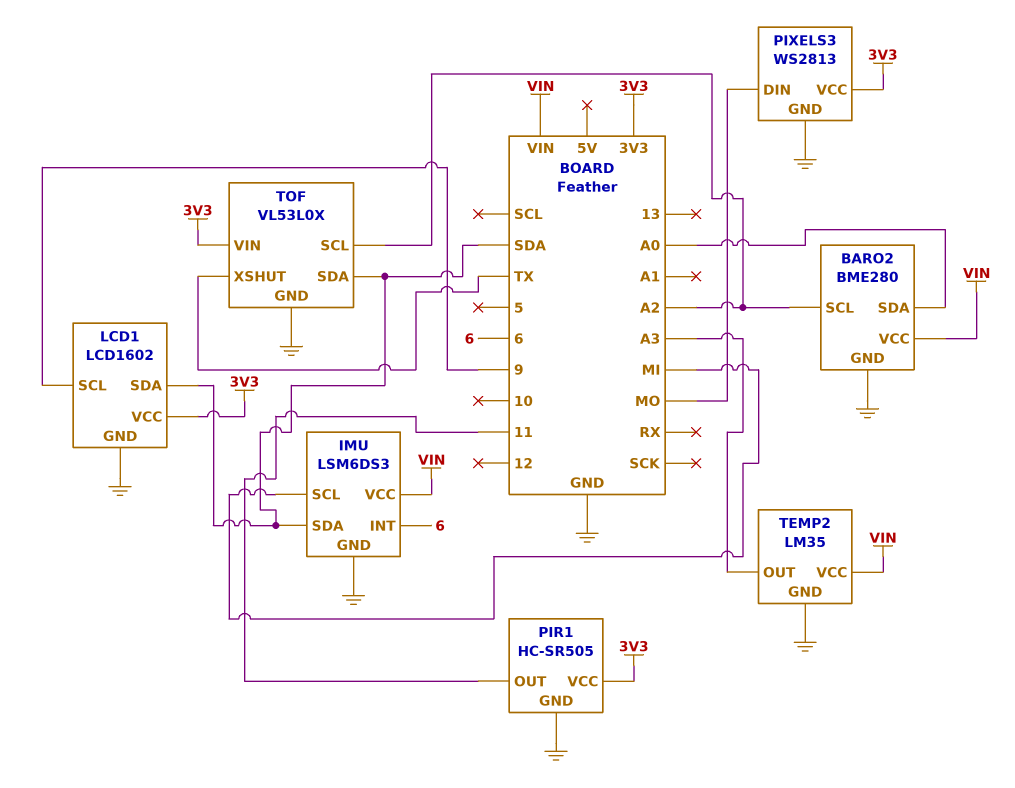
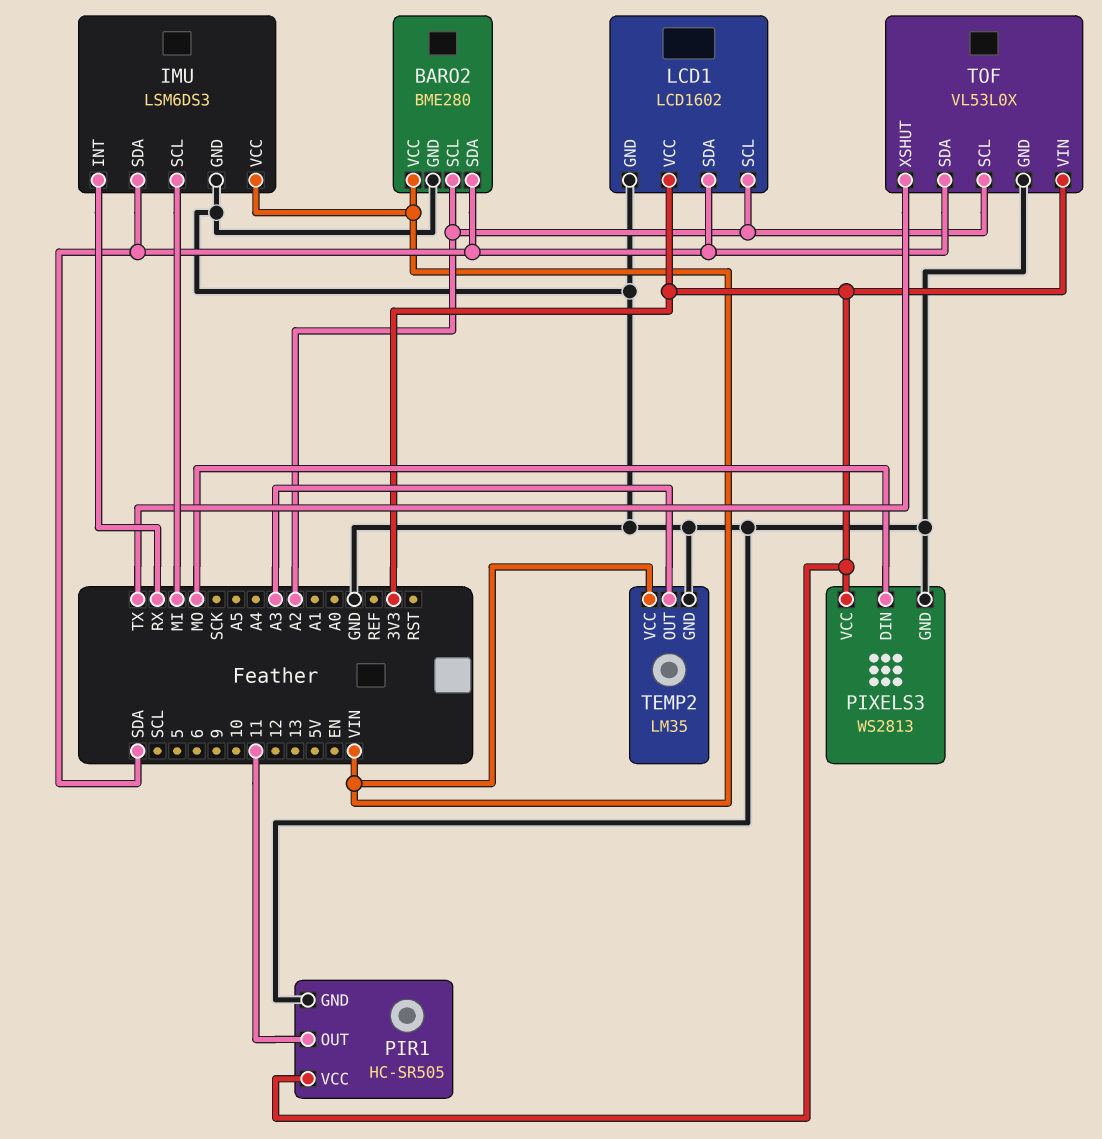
BARO2 pin SDA: A0 -> SDA
IMU pin INT: 6 -> RX
LCD1 pin SCL: 9 -> A2

